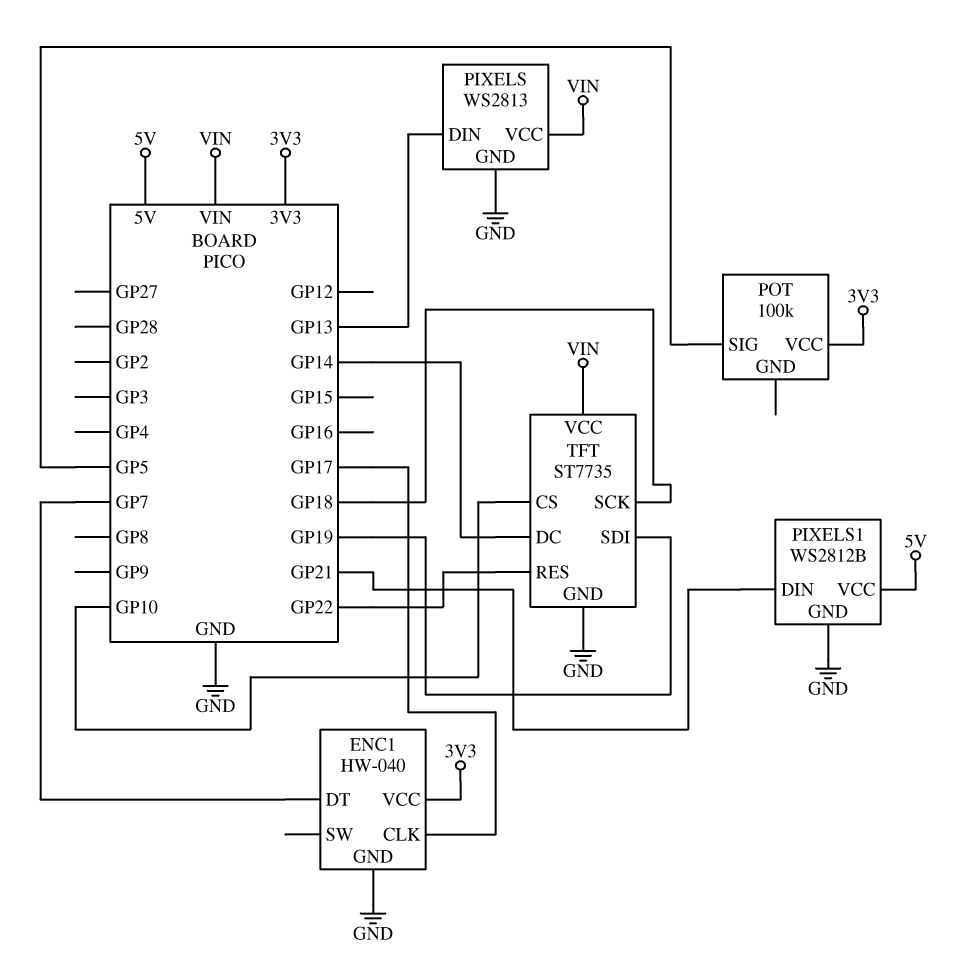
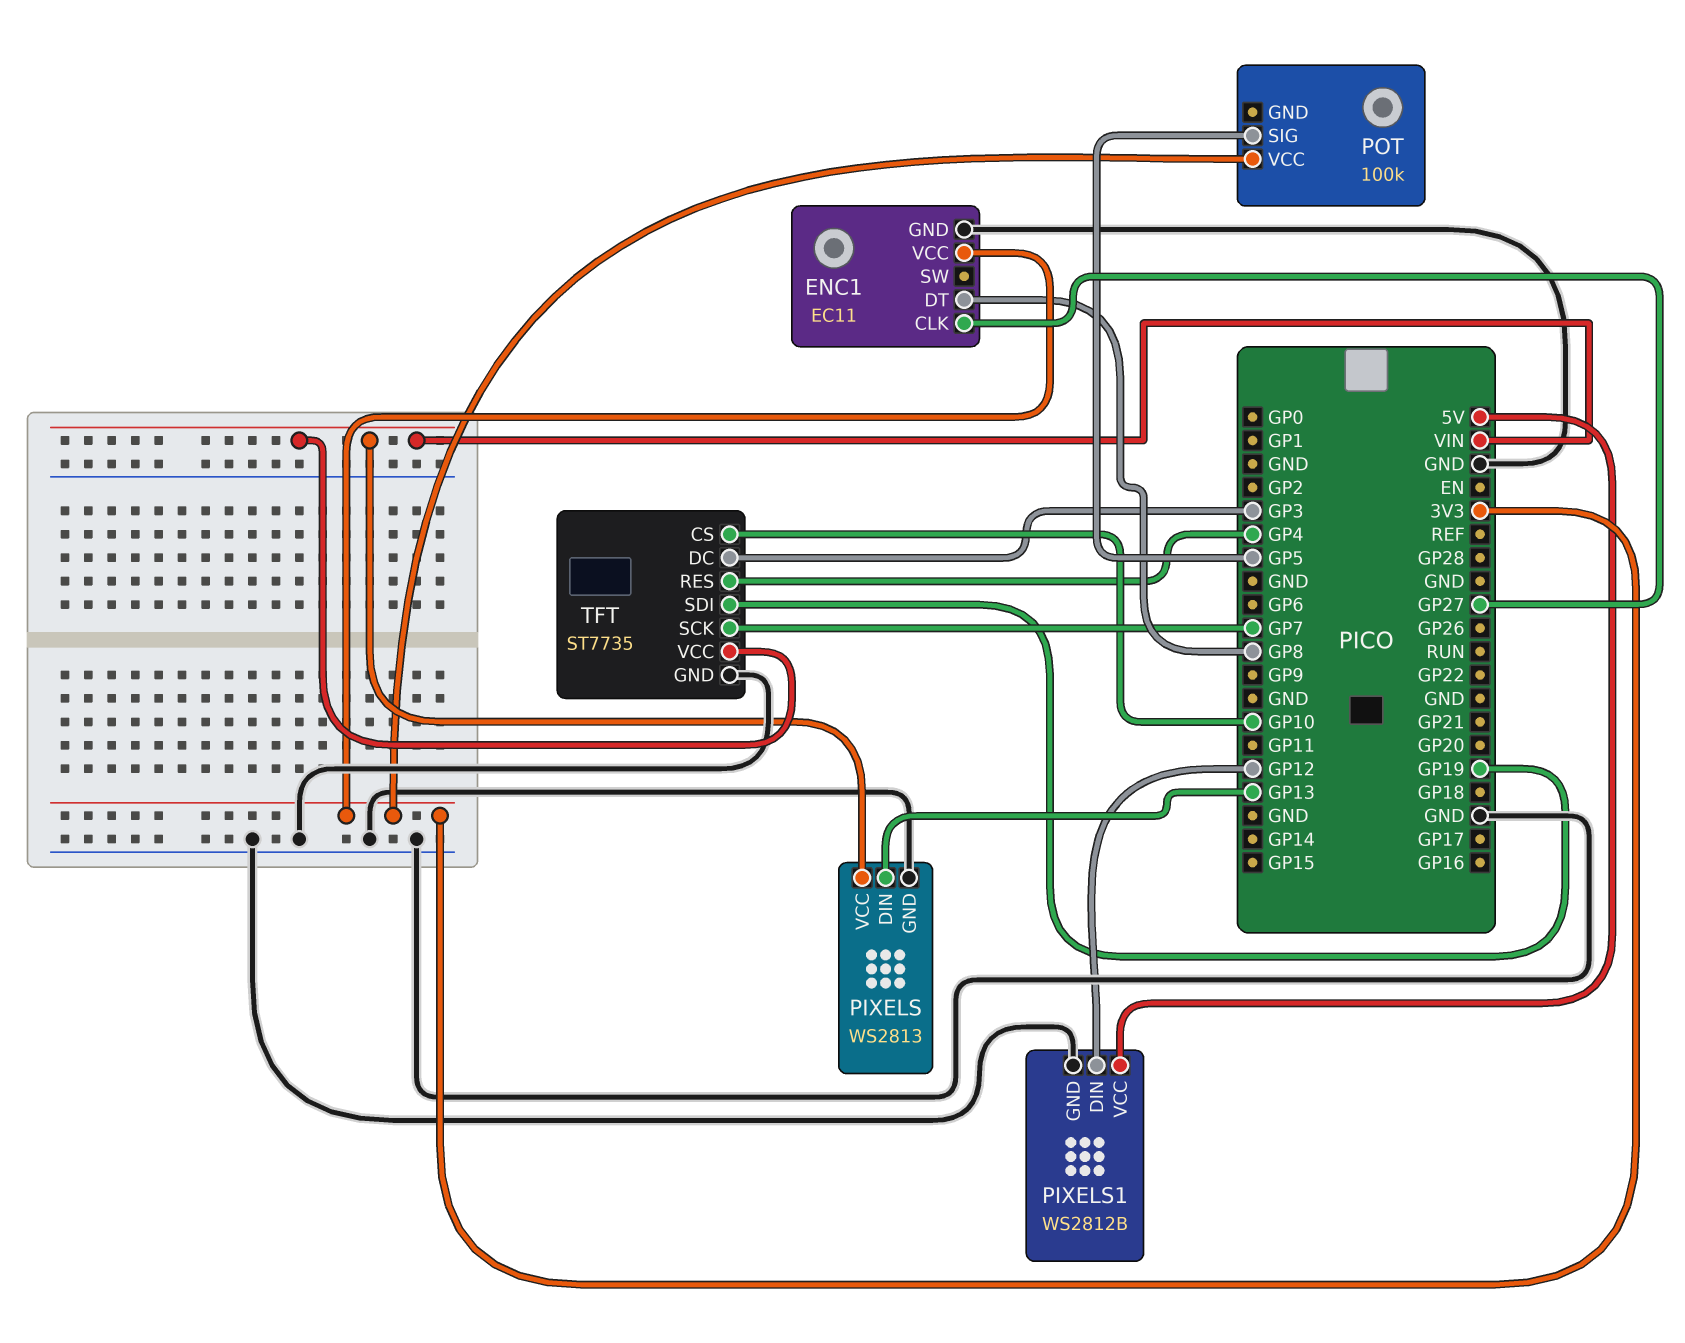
ENC1: HW-040 -> EC11
ENC1 pin CLK: GP17 -> GP27
ENC1 pin DT: GP7 -> GP8
PIXELS1 pin DIN: GP21 -> GP12
TFT pin DC: GP14 -> GP3
TFT pin RES: GP22 -> GP4
TFT pin SCK: GP18 -> GP7

